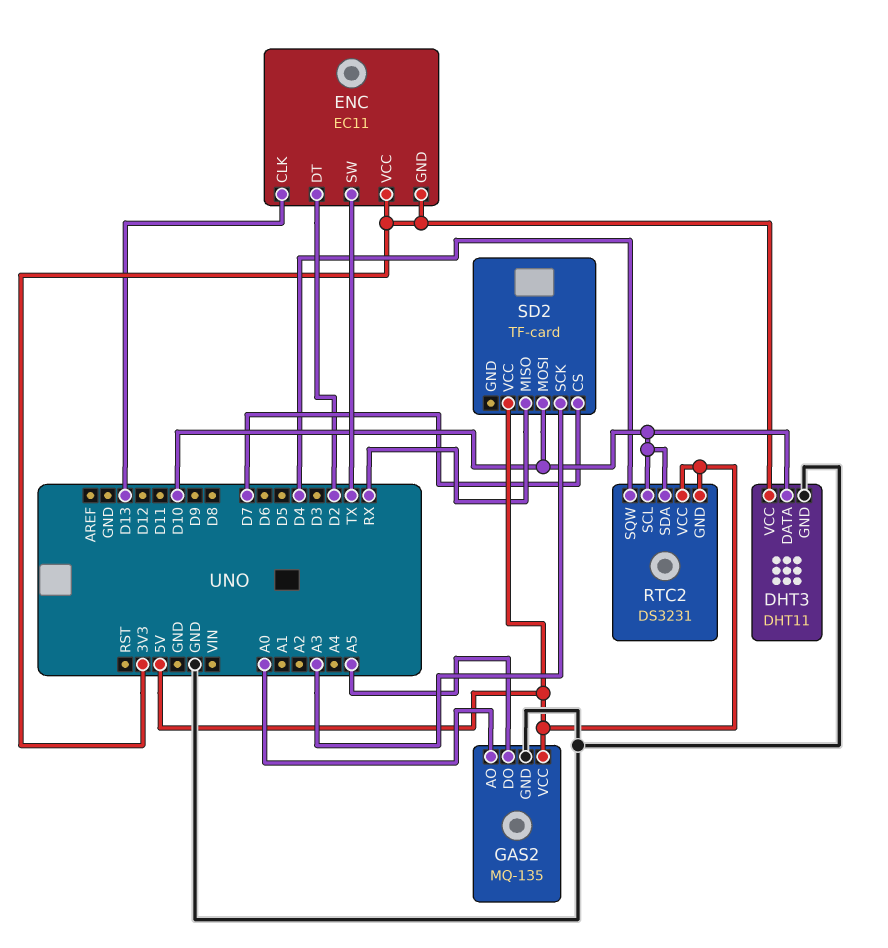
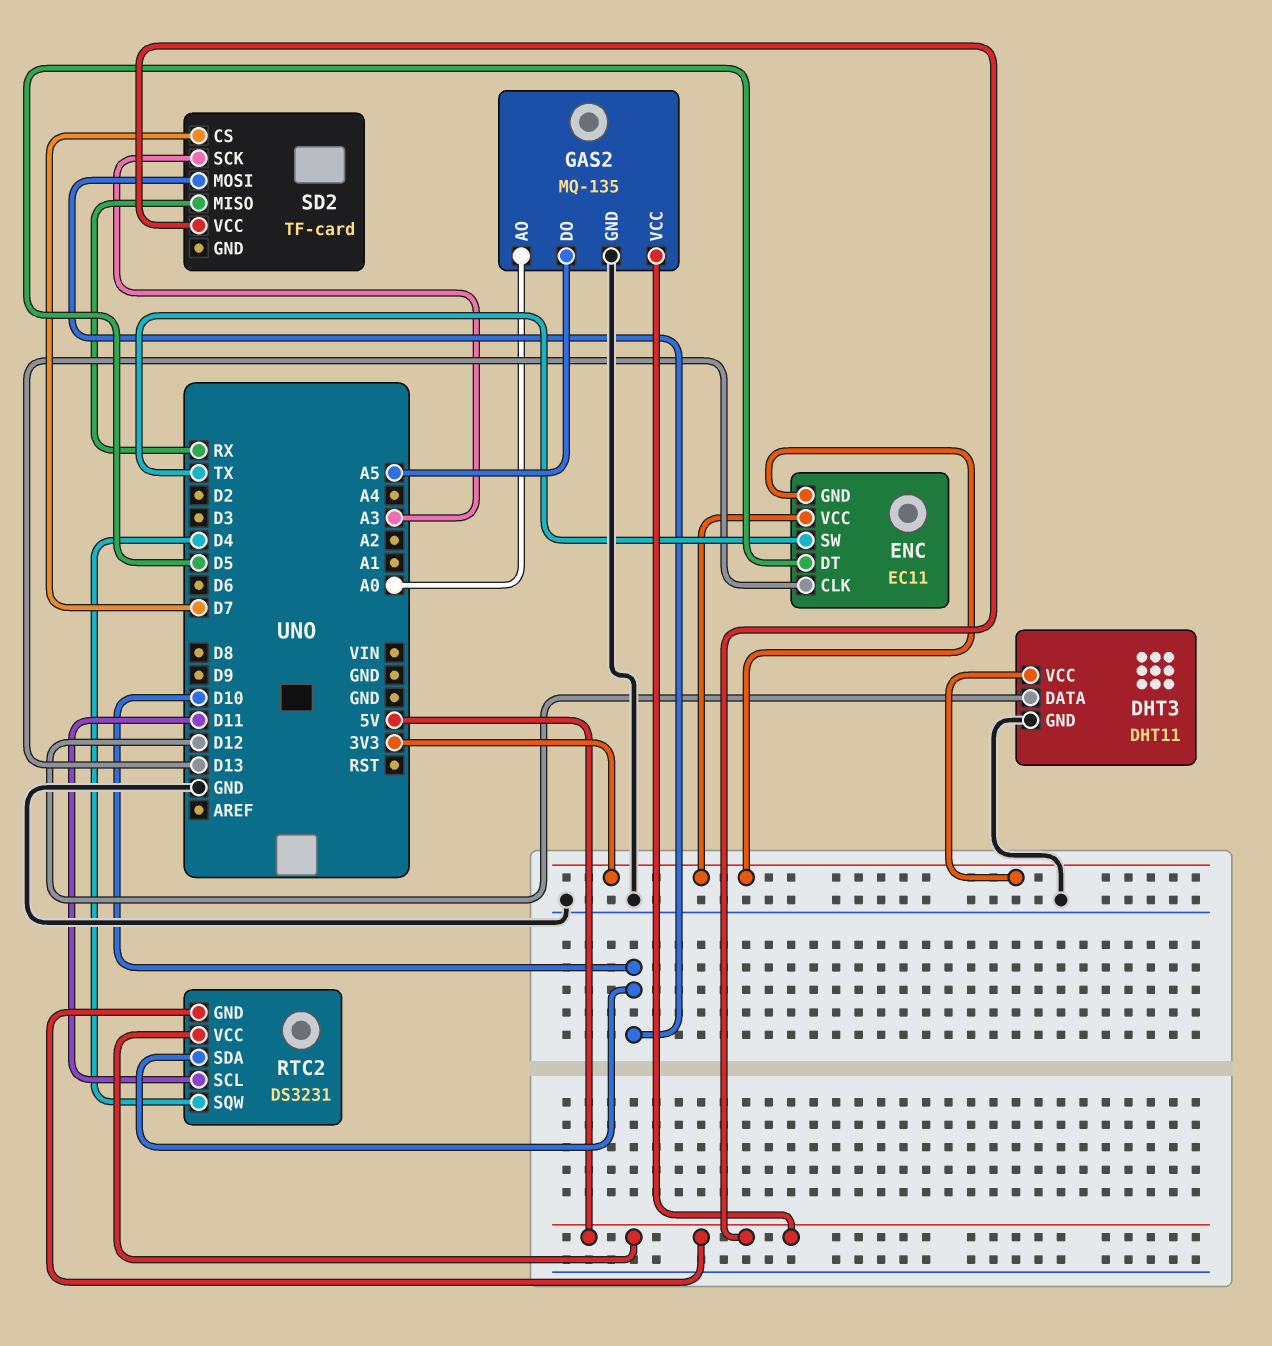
DHT3 pin DATA: D10 -> D12
ENC pin DT: D2 -> D5
RTC2 pin SCL: D10 -> D11

